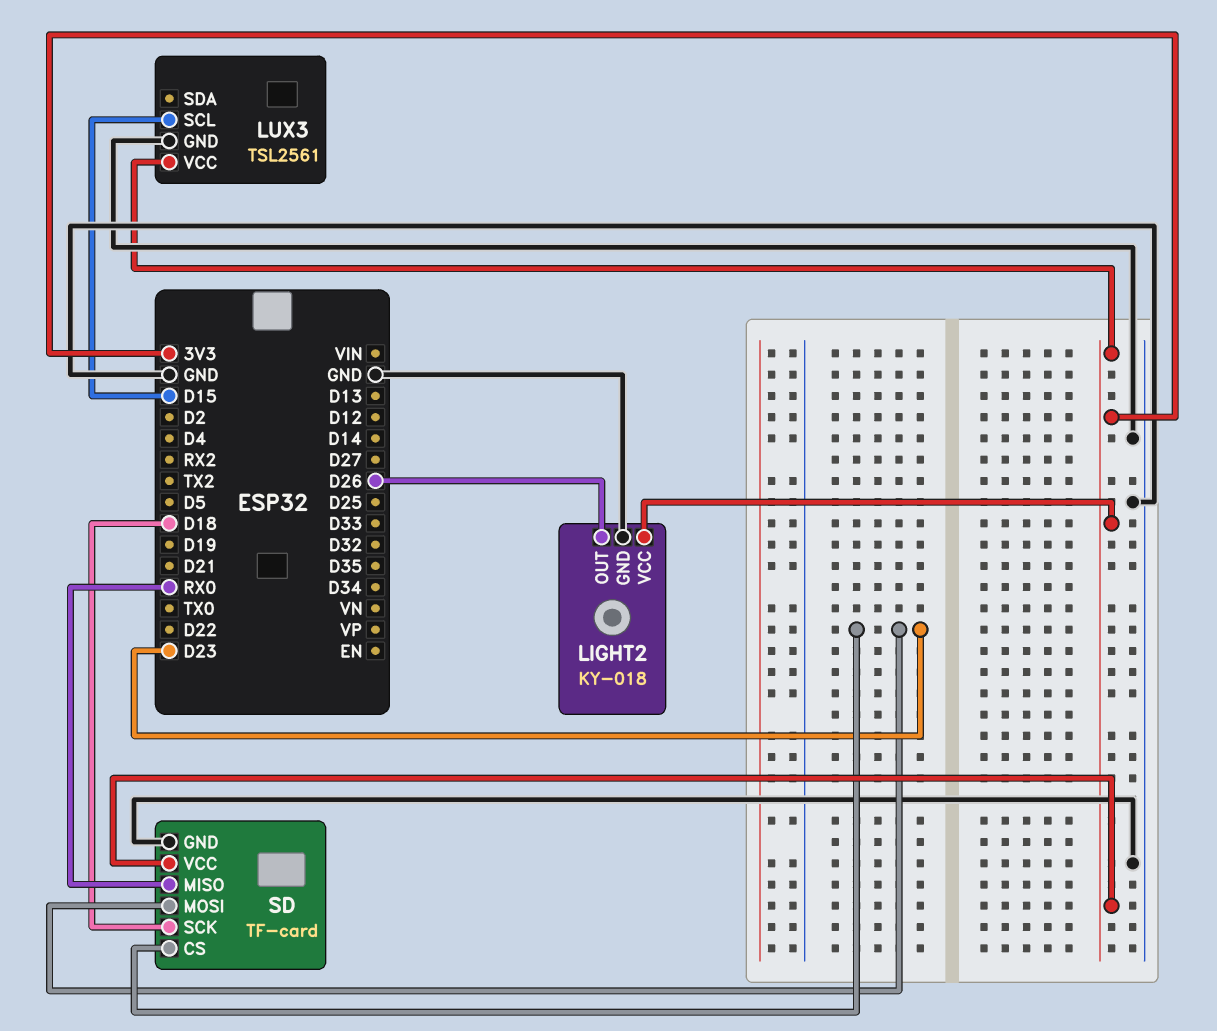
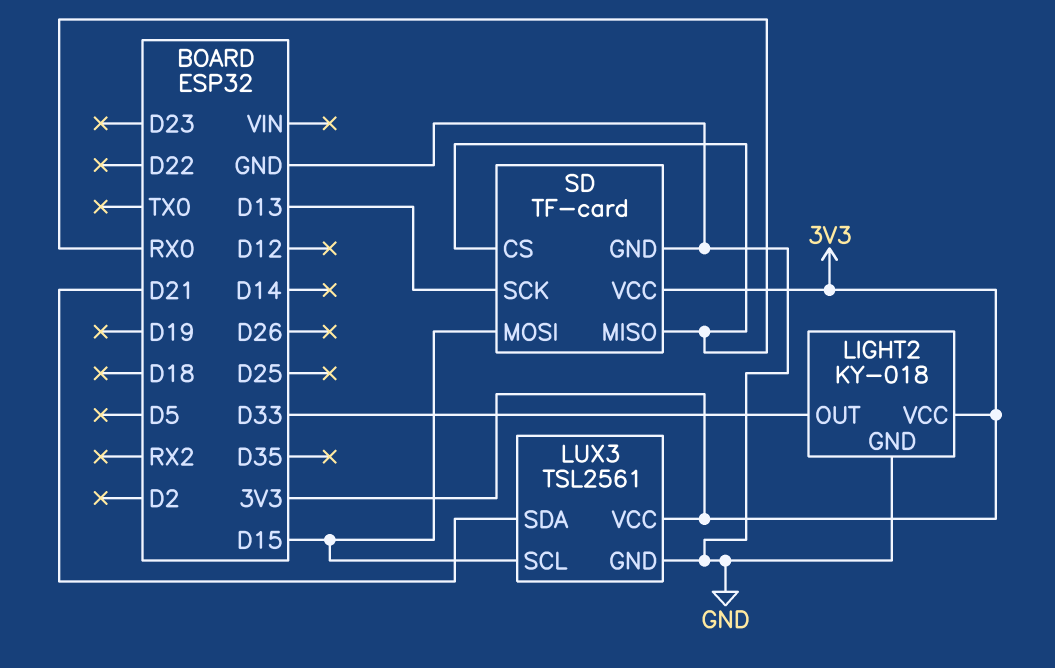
LIGHT2 pin OUT: D26 -> D33
LUX3 pin SDA: none -> D21
SD pin CS: D23 -> RX0
SD pin MOSI: D23 -> D15
SD pin SCK: D18 -> D13

